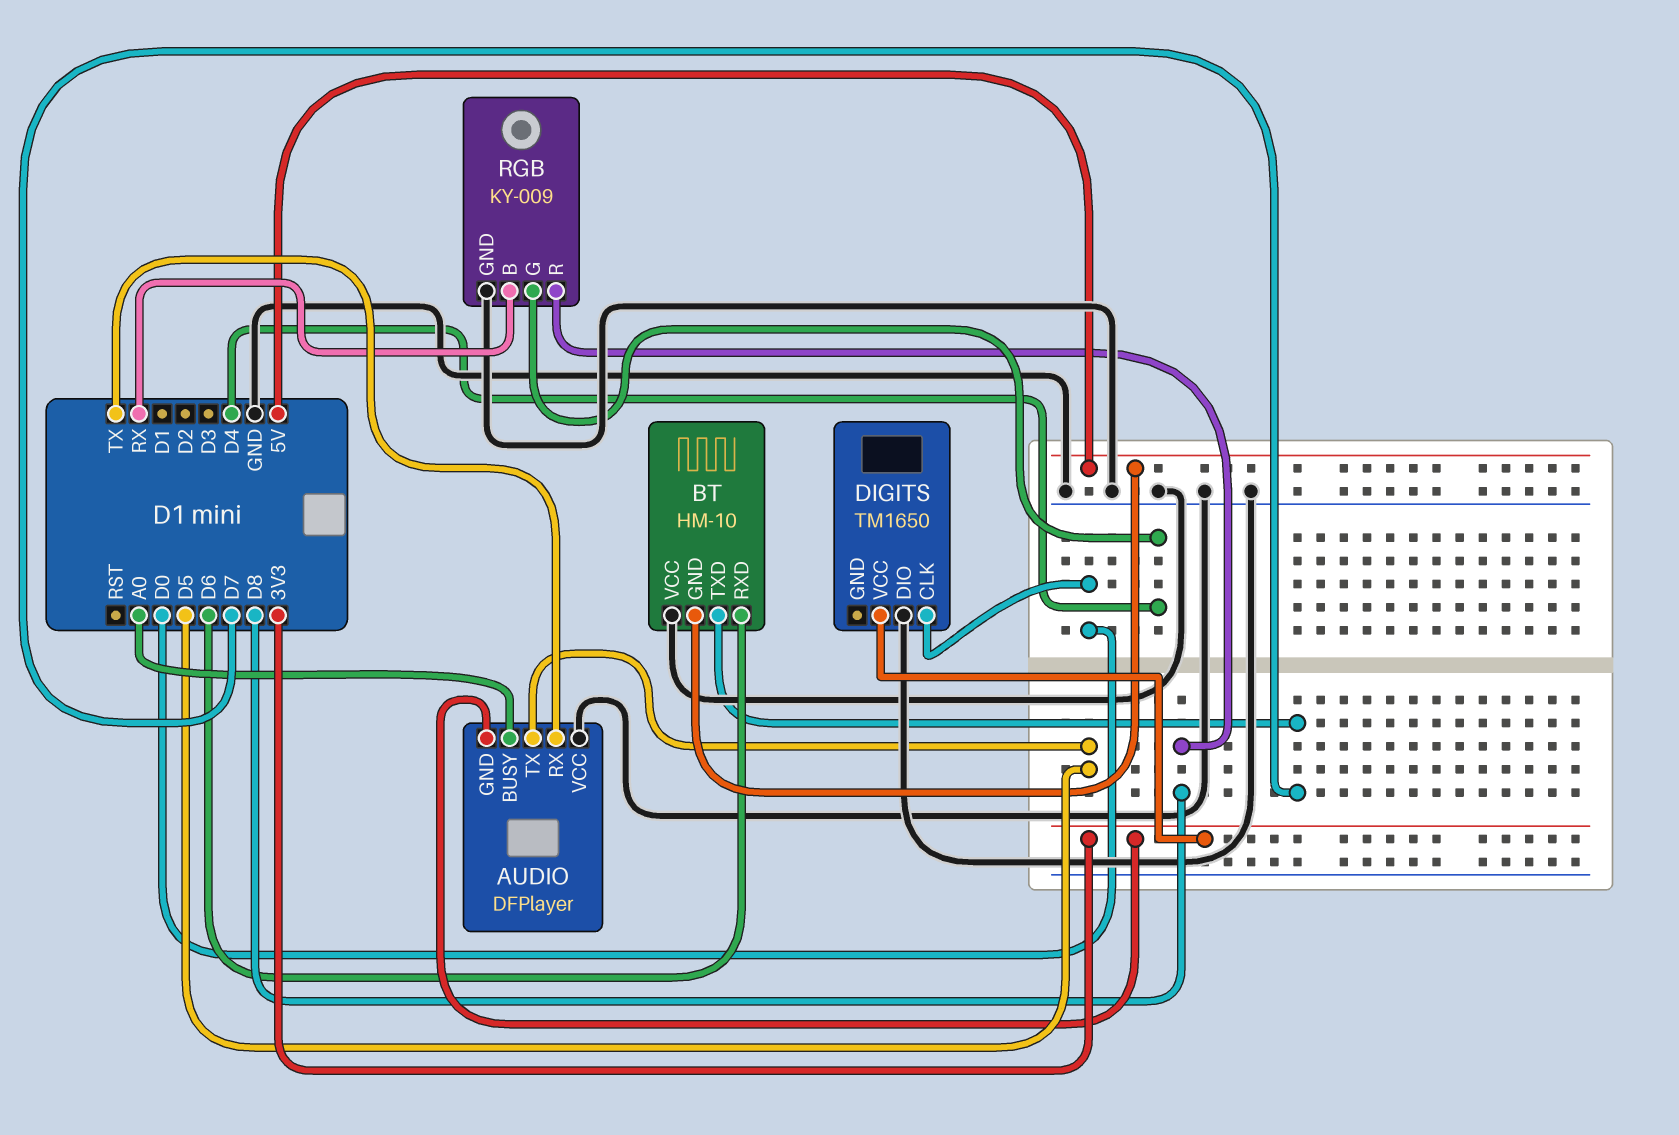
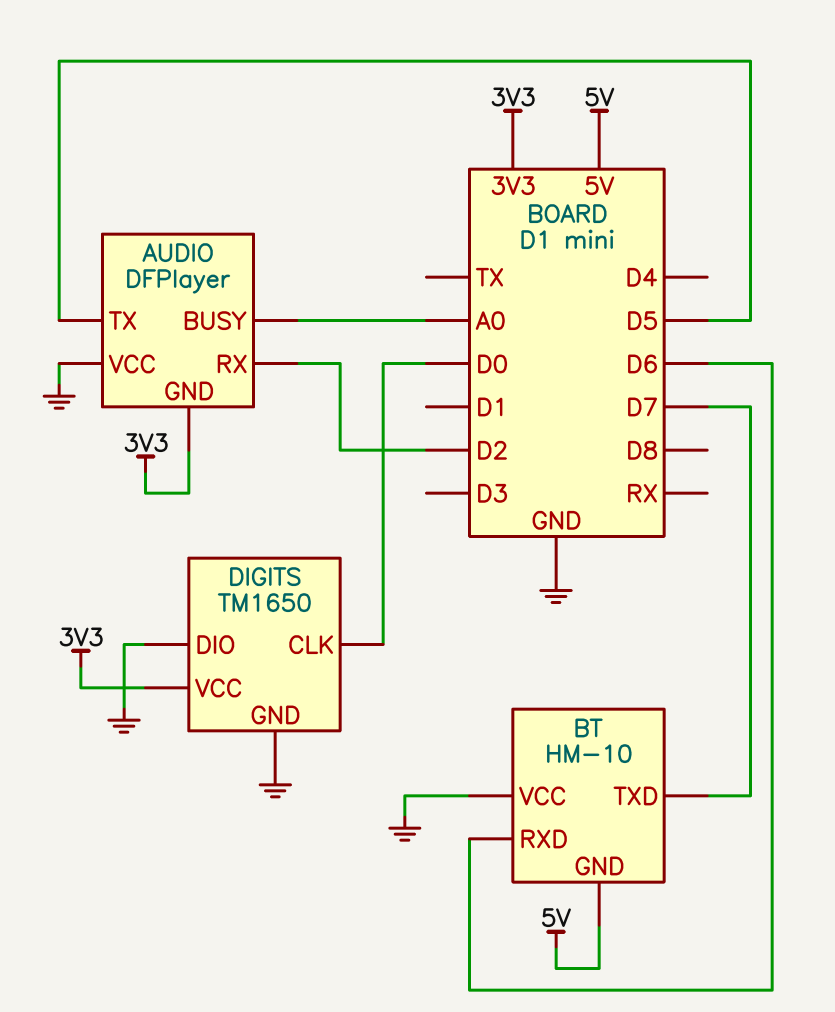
AUDIO pin RX: TX -> D2
DIGITS pin GND: none -> GND
RGB: KY-009 -> none
RGB pin B: RX -> none
RGB pin G: D4 -> none
RGB pin GND: GND -> none
RGB pin R: D8 -> none

